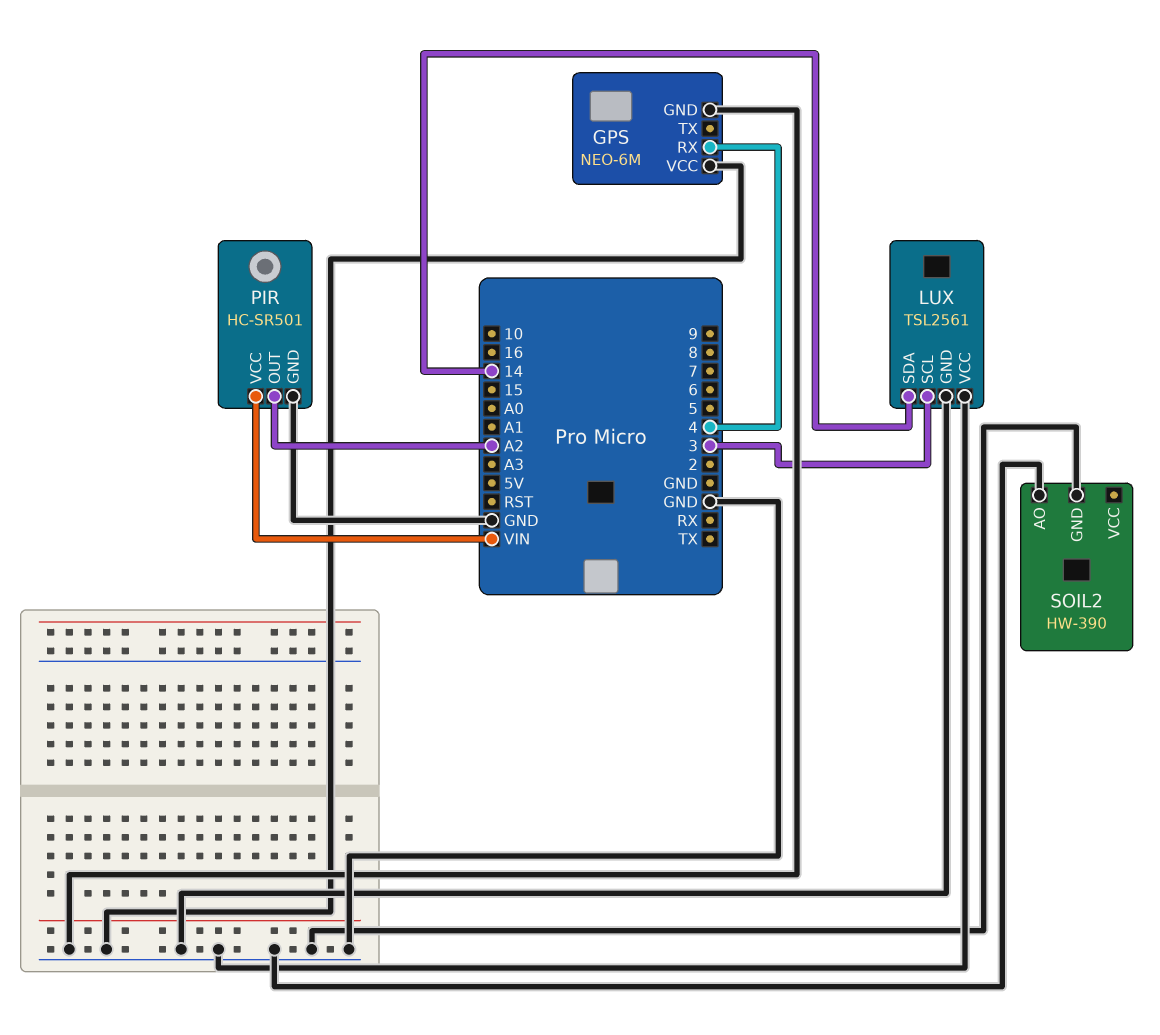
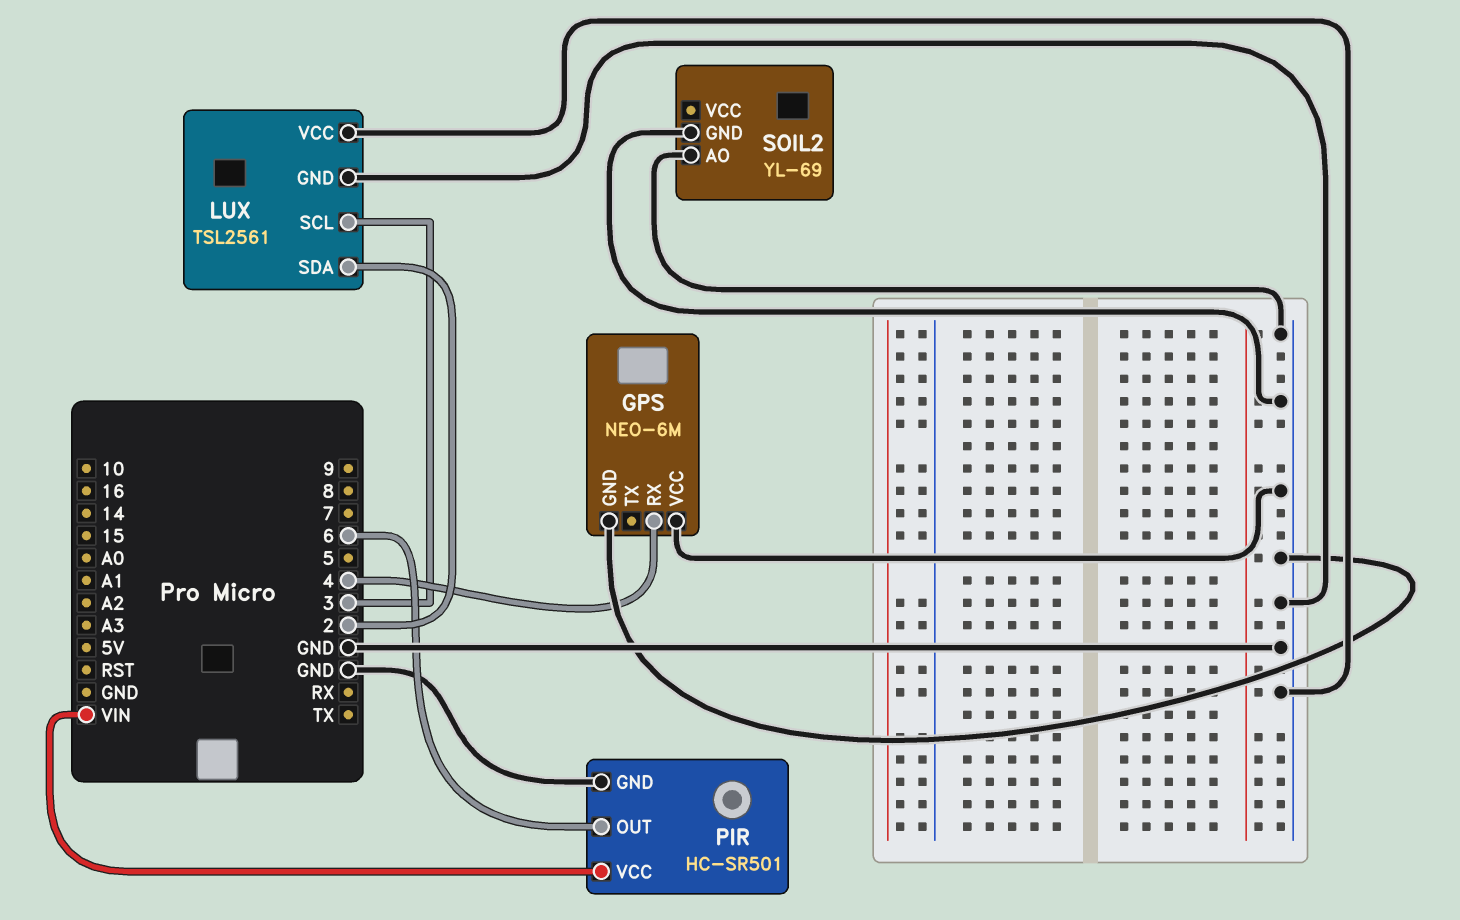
LUX pin SDA: 14 -> 2
PIR pin OUT: A2 -> 6
SOIL2: HW-390 -> YL-69

